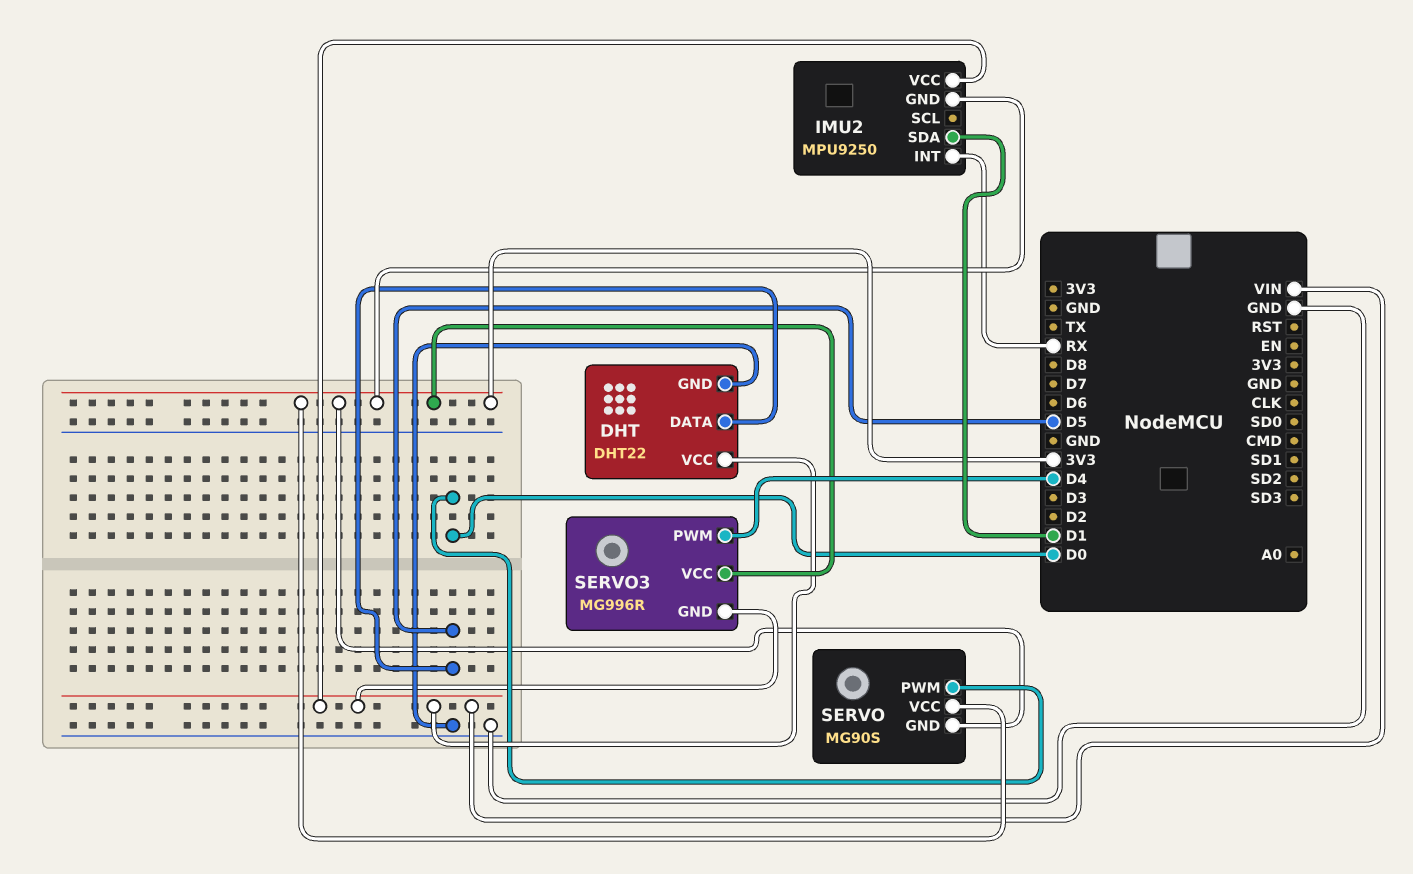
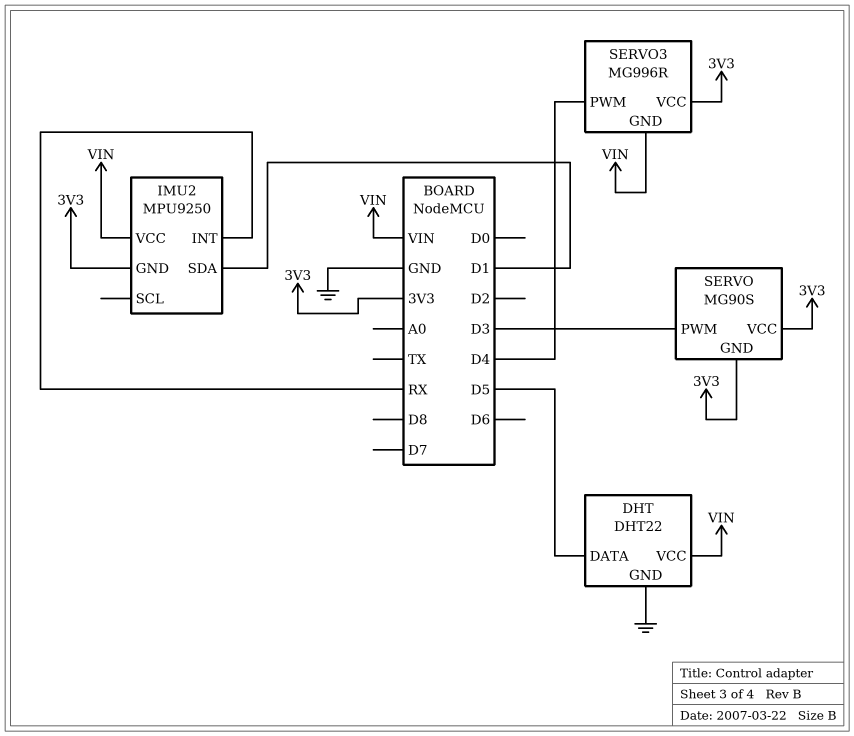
SERVO pin PWM: D0 -> D3

